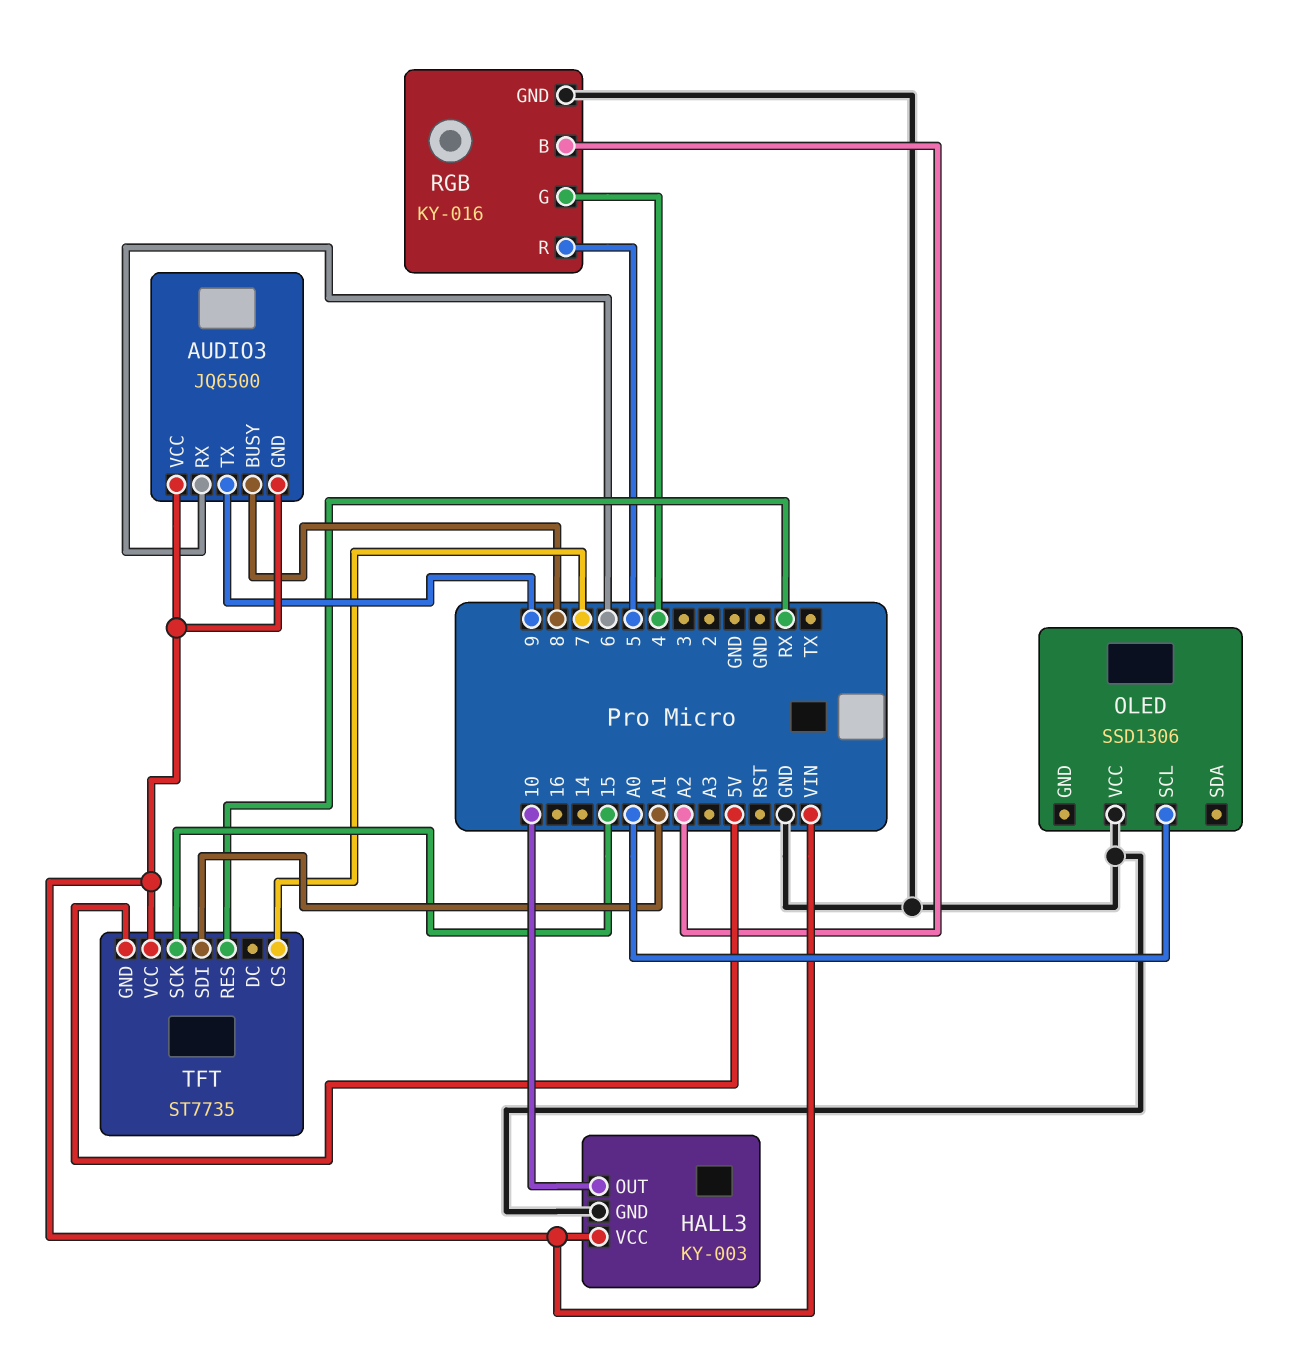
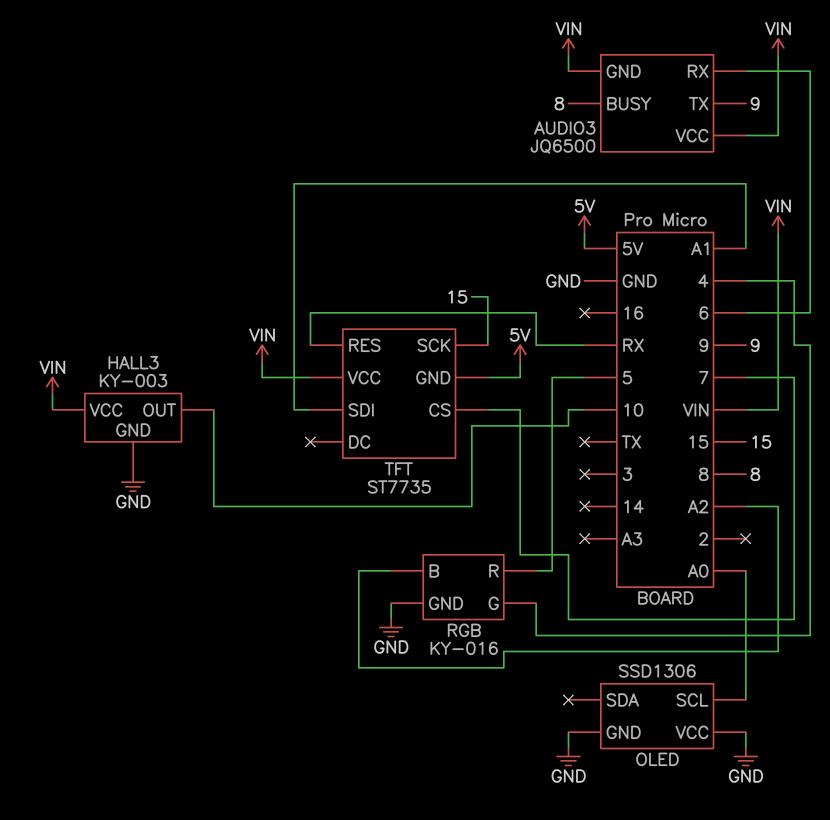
OLED pin GND: none -> GND

